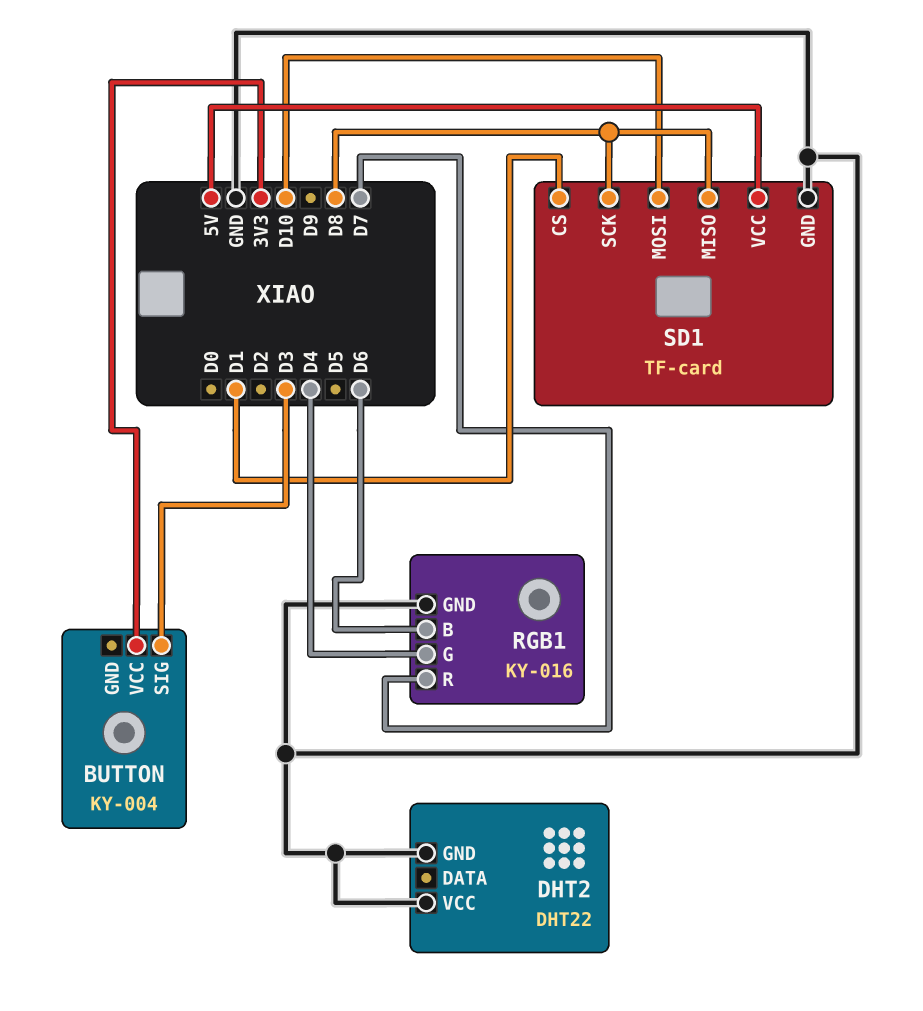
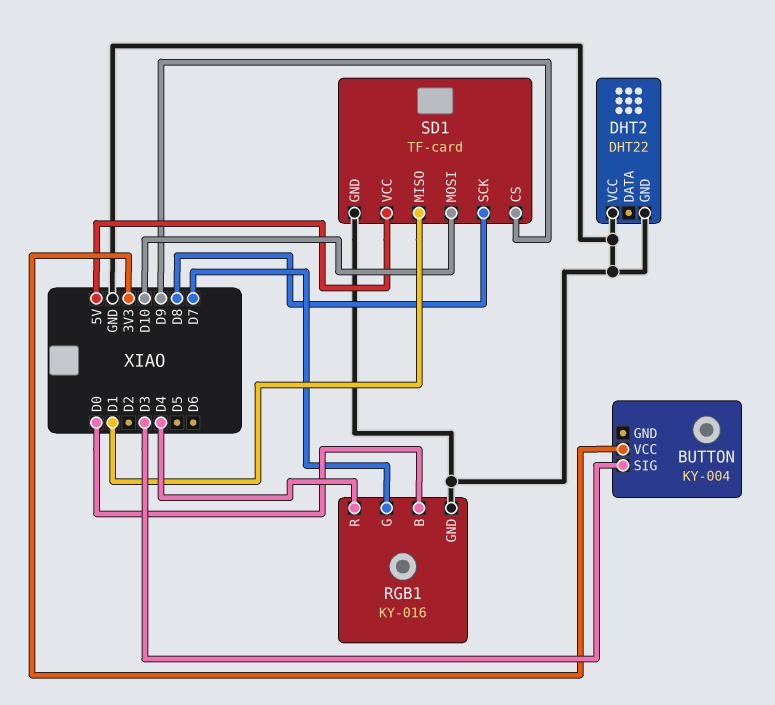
RGB1 pin B: D6 -> D0
RGB1 pin G: D4 -> D7
RGB1 pin R: D7 -> D4
SD1 pin CS: D1 -> D9
SD1 pin MISO: D8 -> D1

